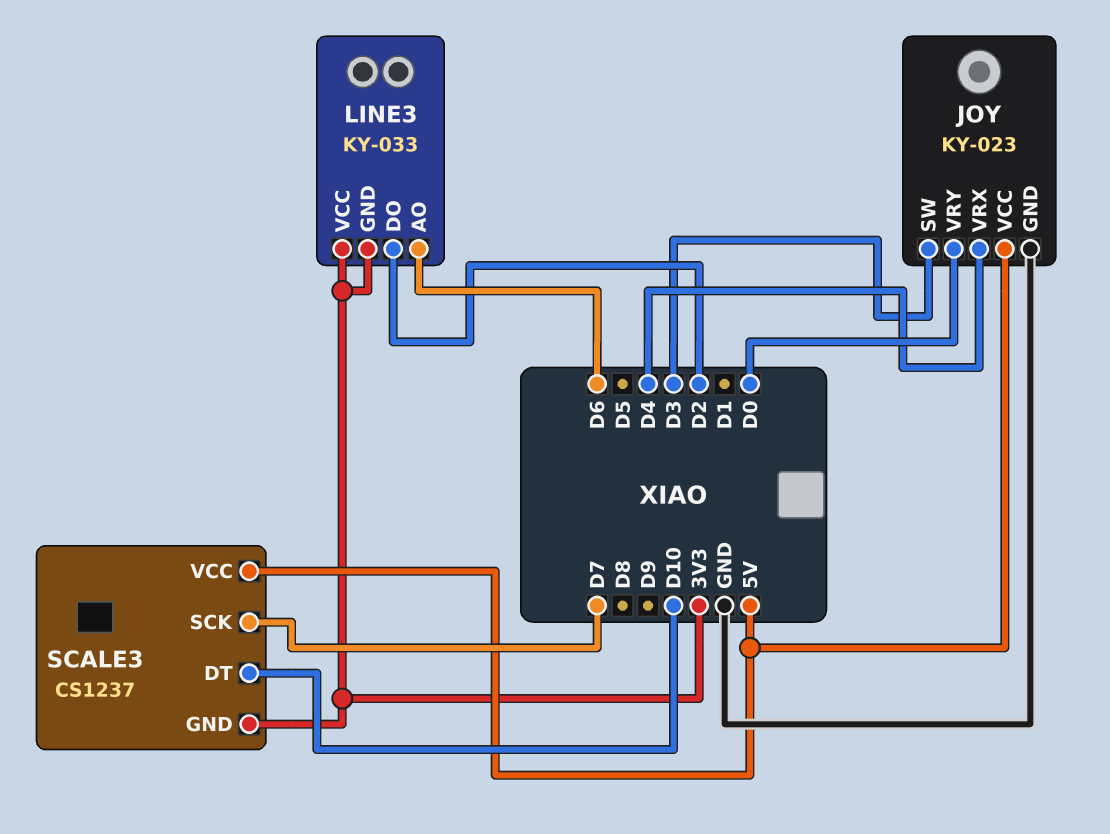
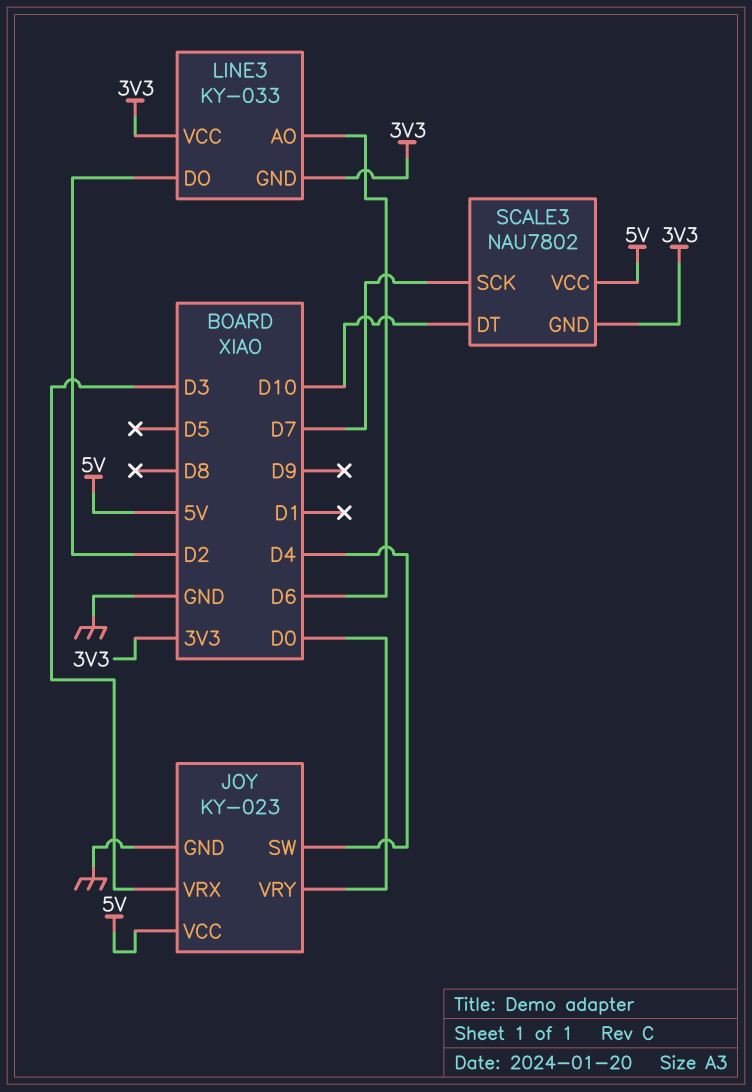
JOY pin SW: D3 -> D4
JOY pin VRX: D4 -> D3
SCALE3: CS1237 -> NAU7802

